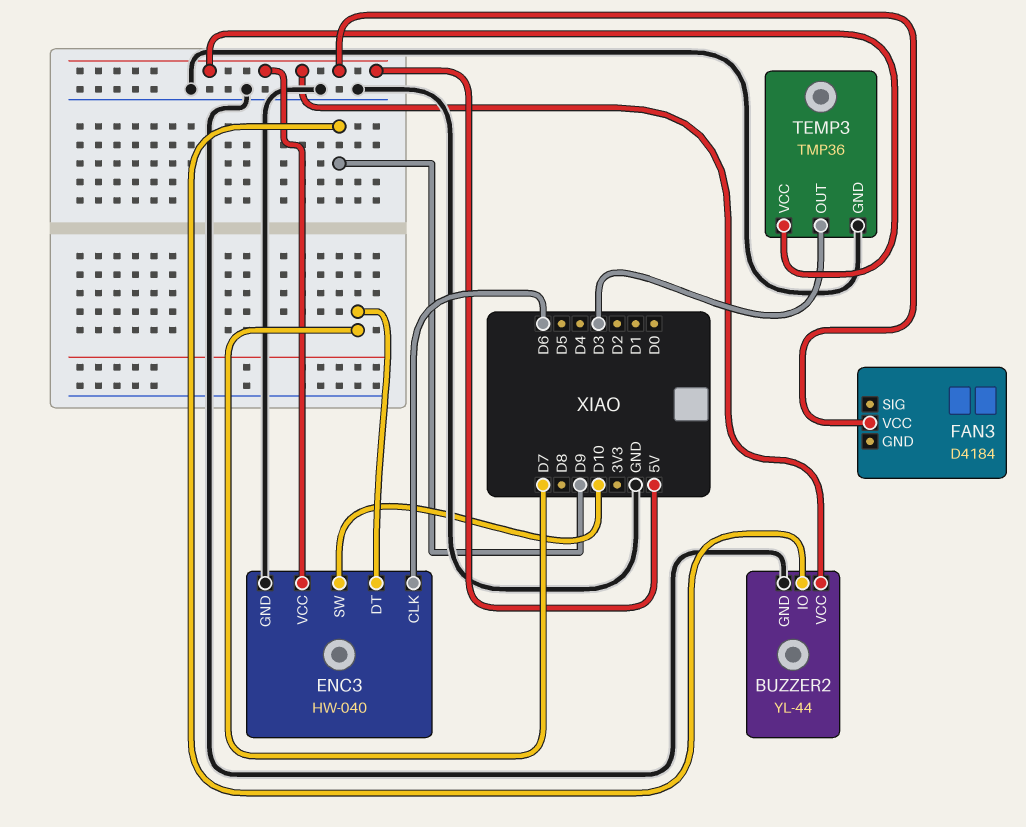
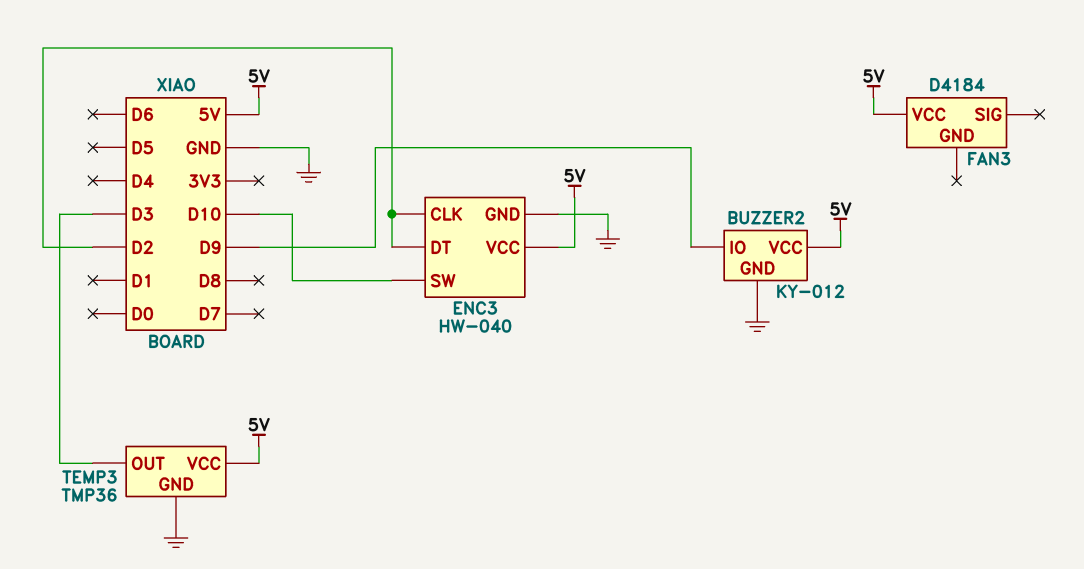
BUZZER2: YL-44 -> KY-012
ENC3 pin CLK: D6 -> D2
ENC3 pin DT: D7 -> D2

